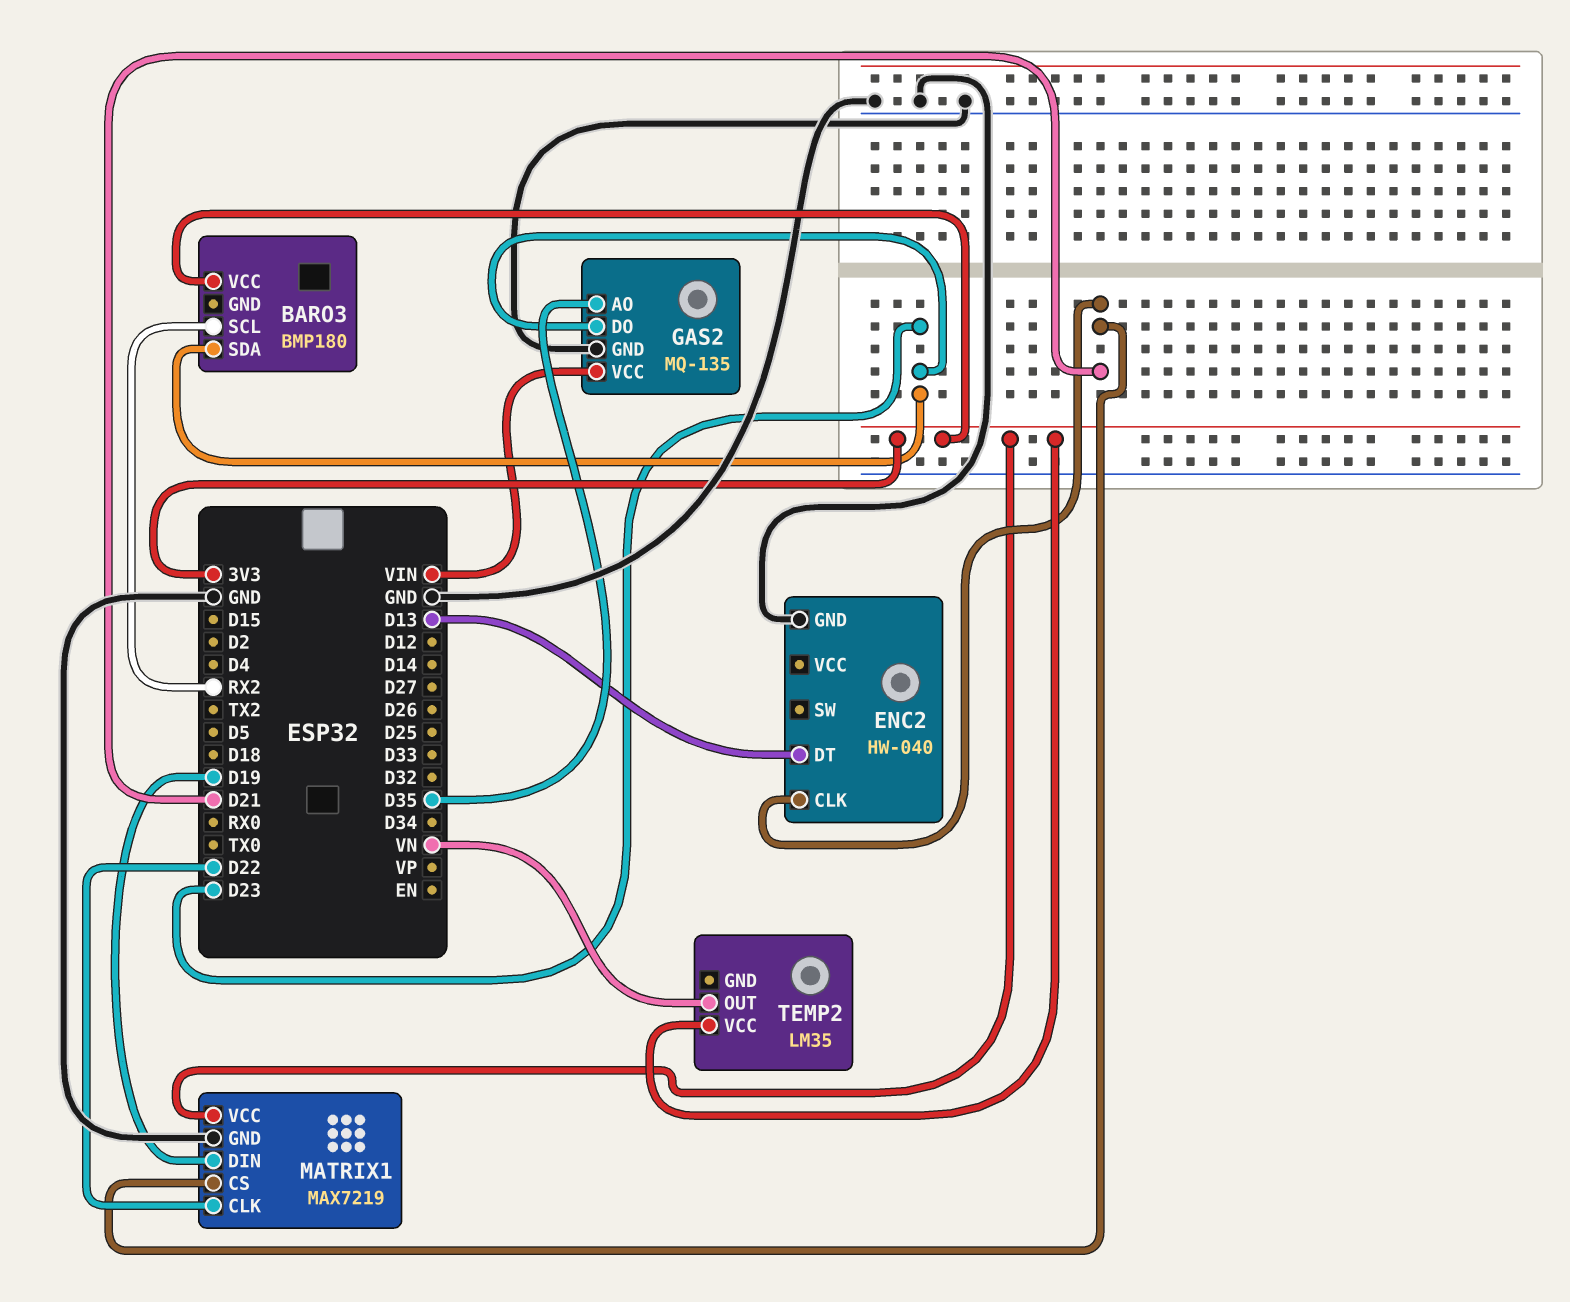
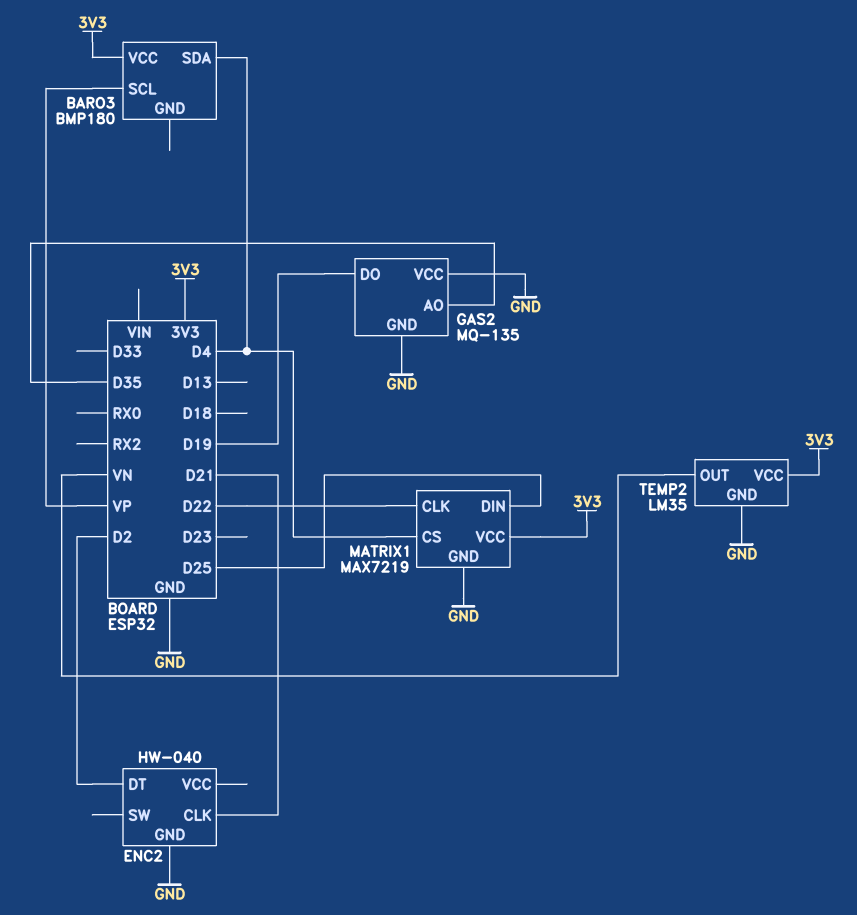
BARO3 pin SCL: RX2 -> VP
BARO3 pin SDA: D23 -> D4
ENC2 pin DT: D13 -> D2
GAS2 pin DO: D23 -> D19
GAS2 pin VCC: VIN -> GND
MATRIX1 pin CS: D21 -> D4
MATRIX1 pin DIN: D19 -> D25
TEMP2 pin GND: none -> GND

